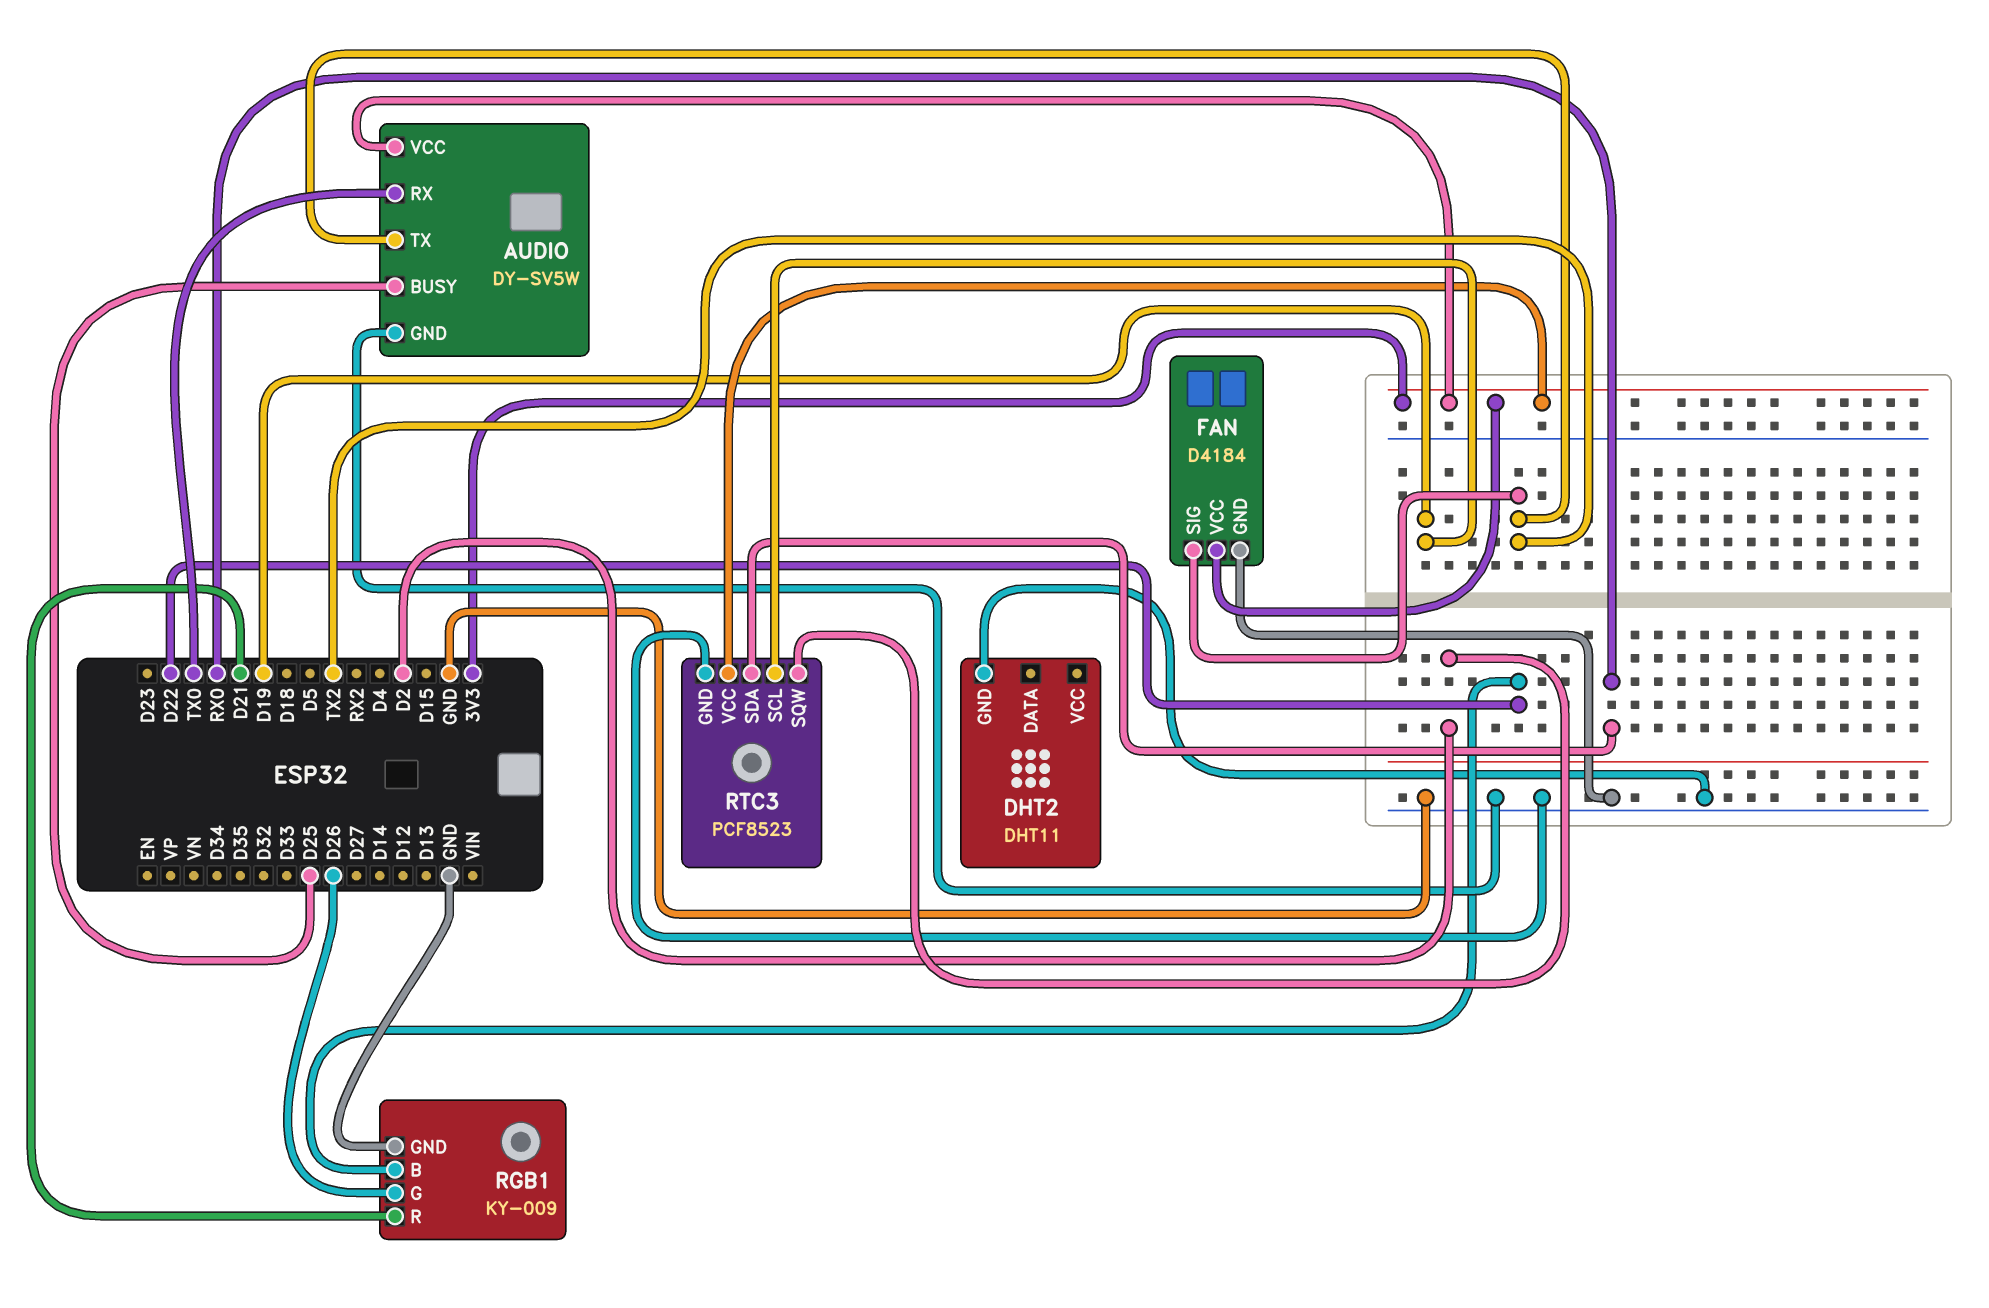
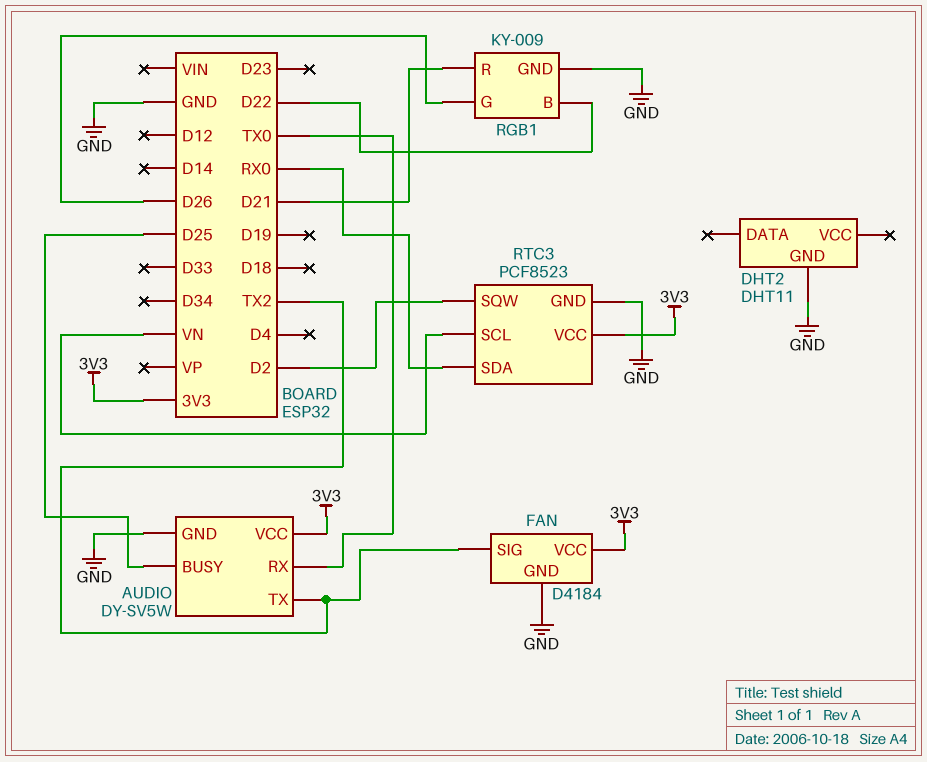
RTC3 pin SCL: D19 -> VN

